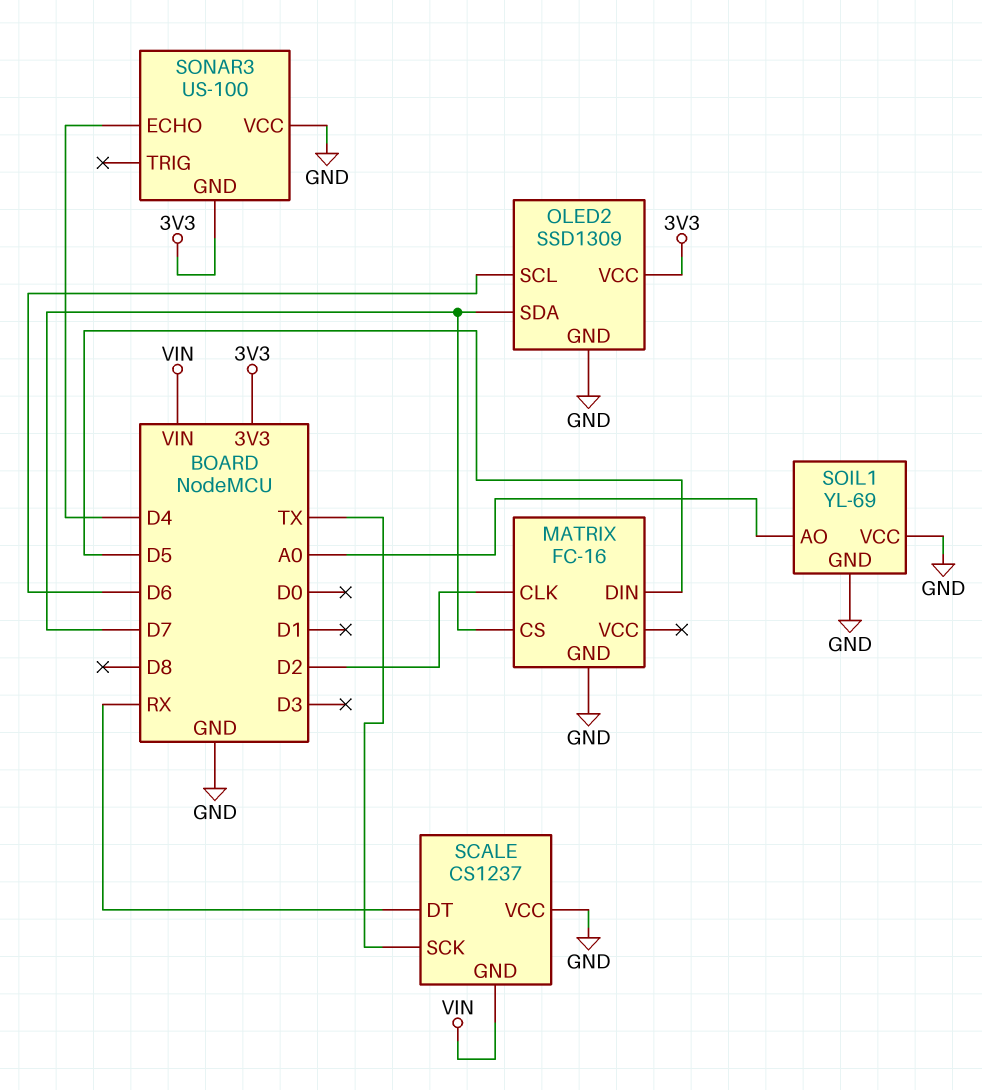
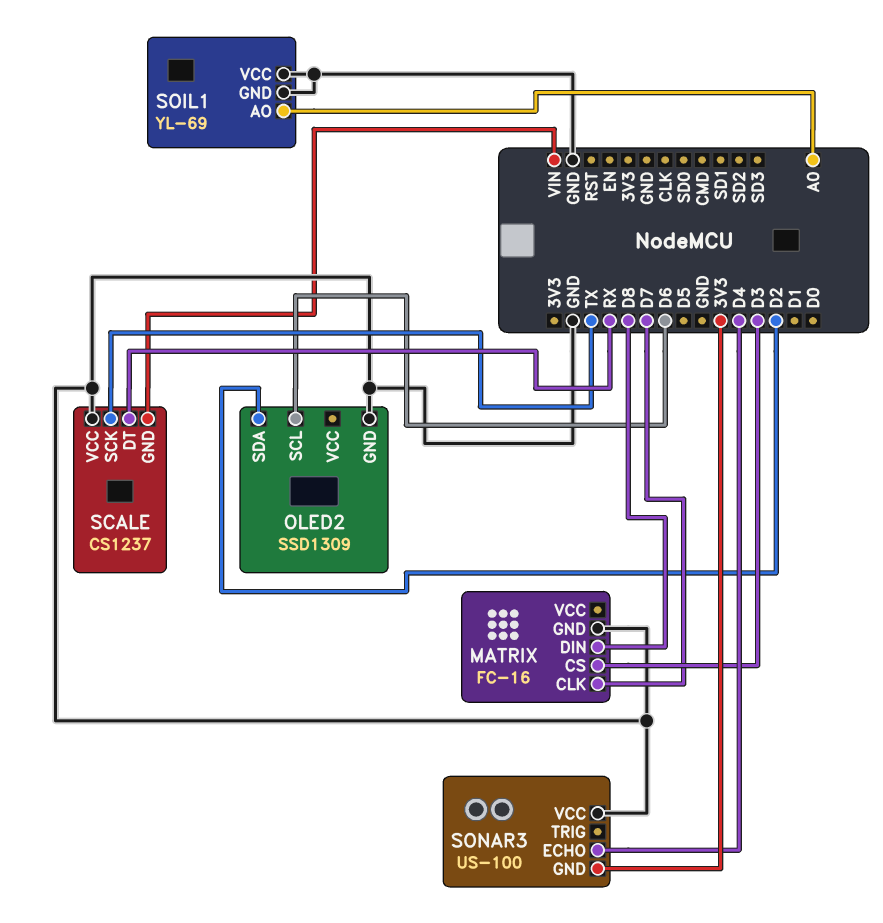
MATRIX pin CLK: D2 -> D7
MATRIX pin CS: D7 -> D3
MATRIX pin DIN: D5 -> D8
OLED2 pin SDA: D7 -> D2
OLED2 pin VCC: 3V3 -> none

